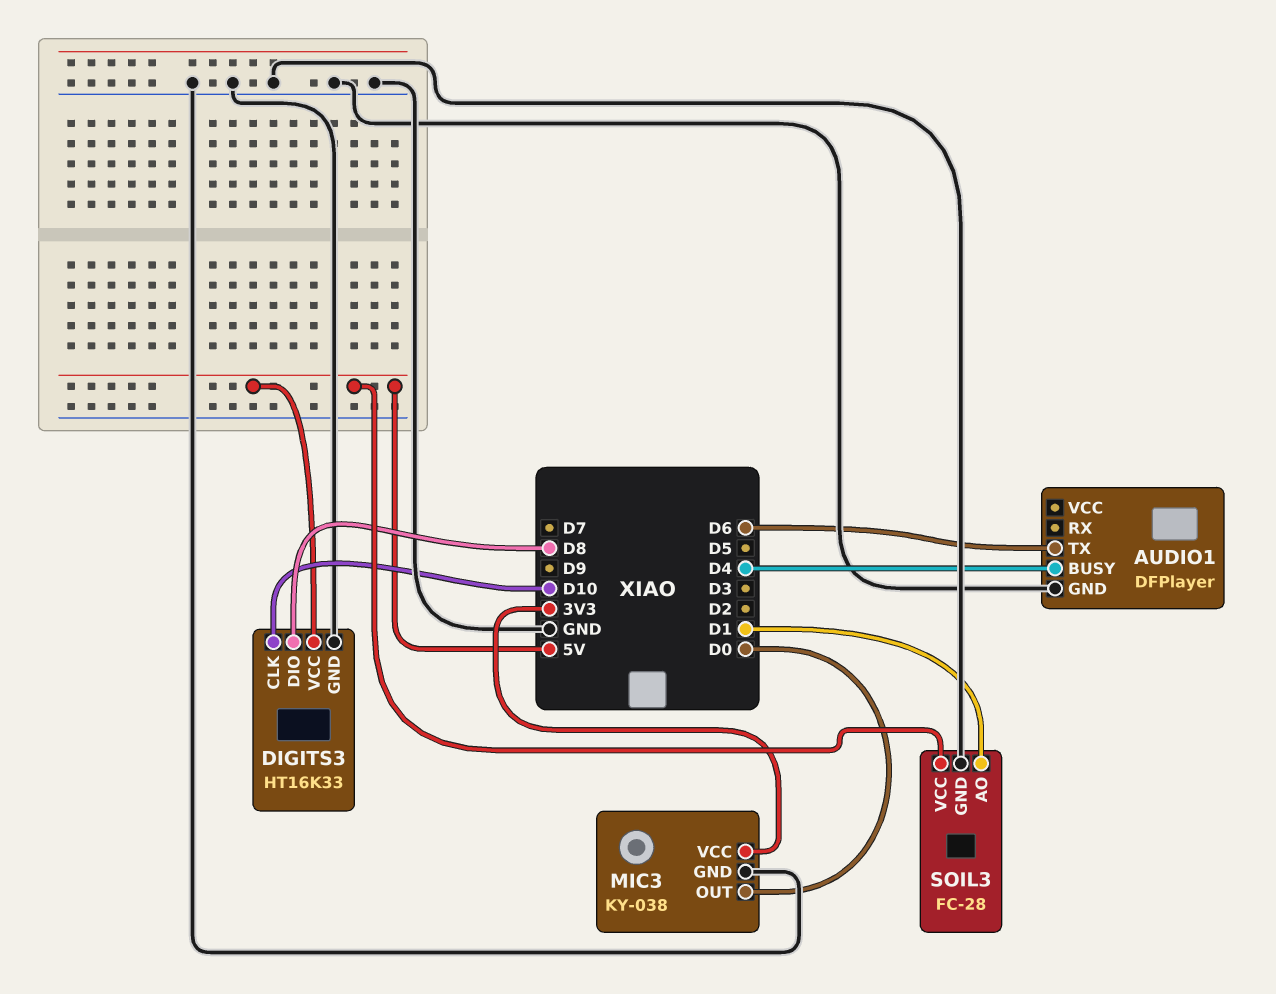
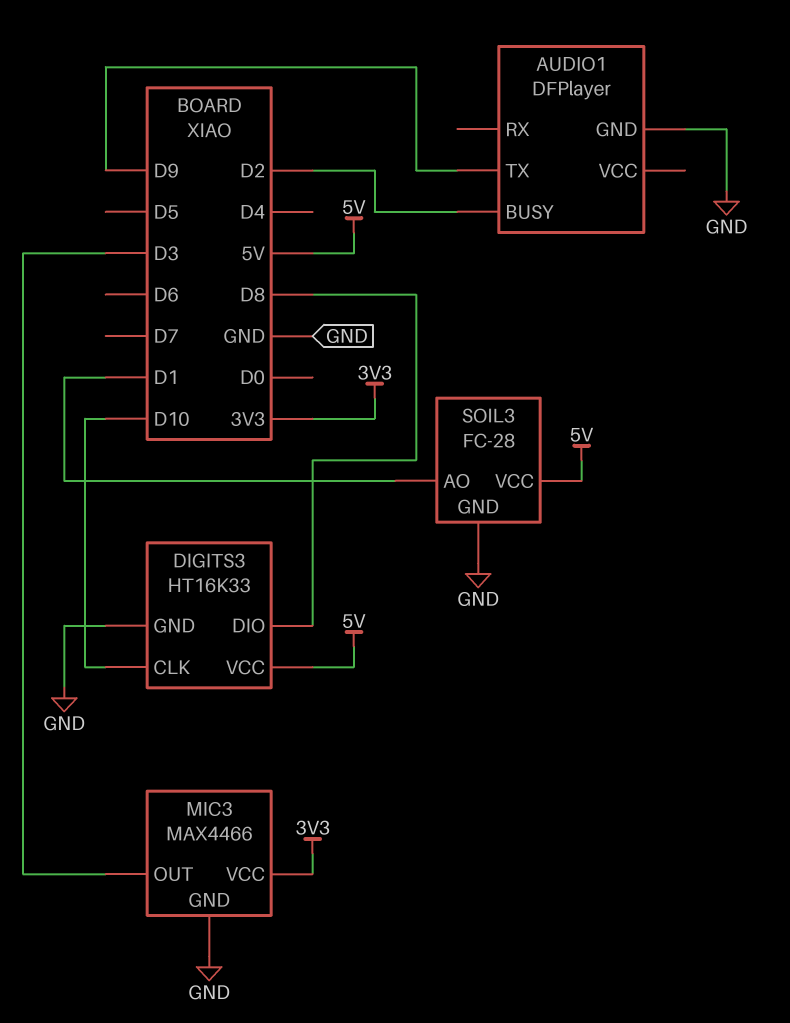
AUDIO1 pin BUSY: D4 -> D2
AUDIO1 pin TX: D6 -> D9
MIC3: KY-038 -> MAX4466
MIC3 pin OUT: D0 -> D3

